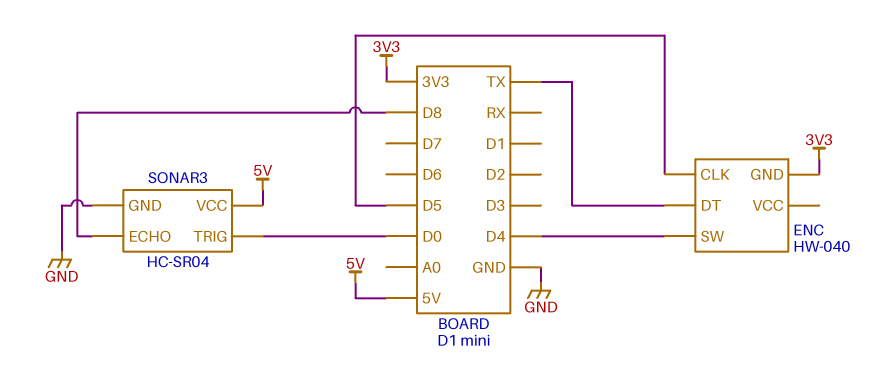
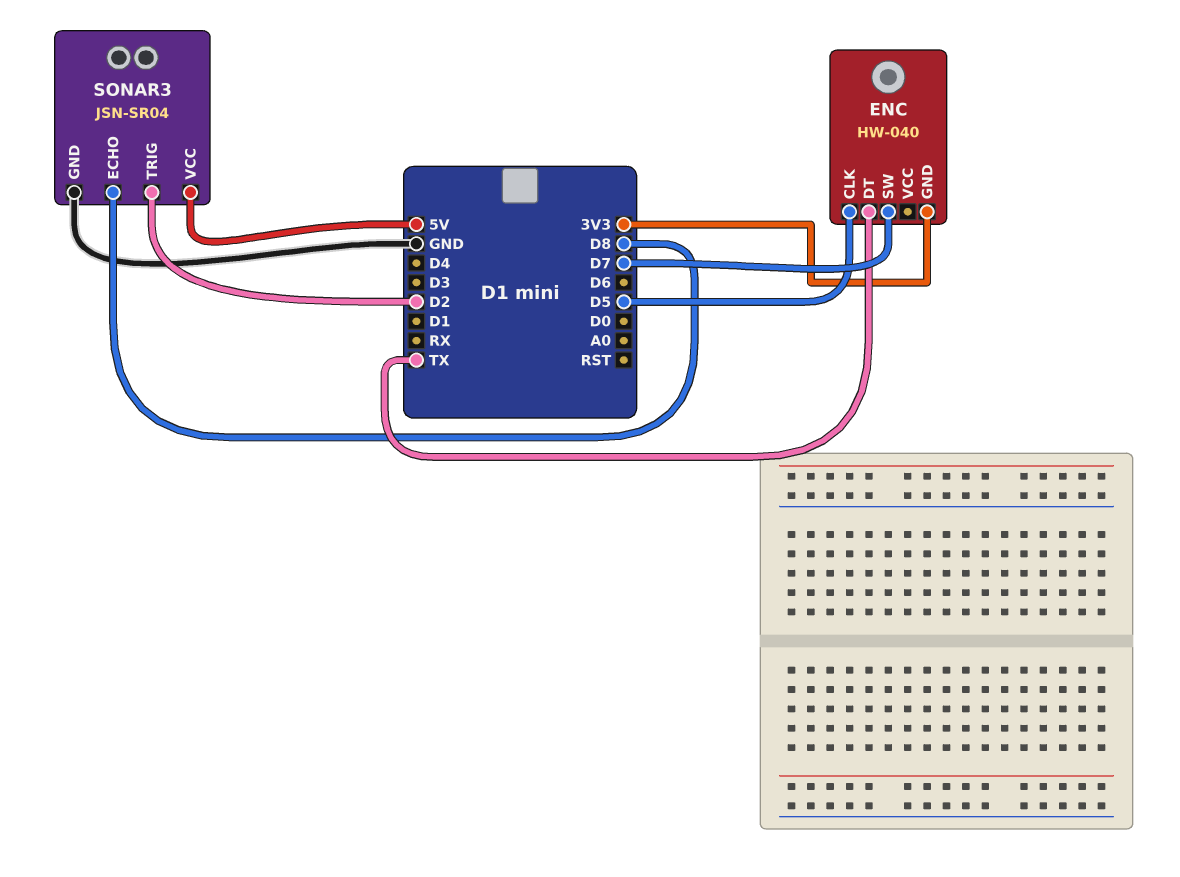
ENC pin SW: D4 -> D7
SONAR3: HC-SR04 -> JSN-SR04
SONAR3 pin TRIG: D0 -> D2

